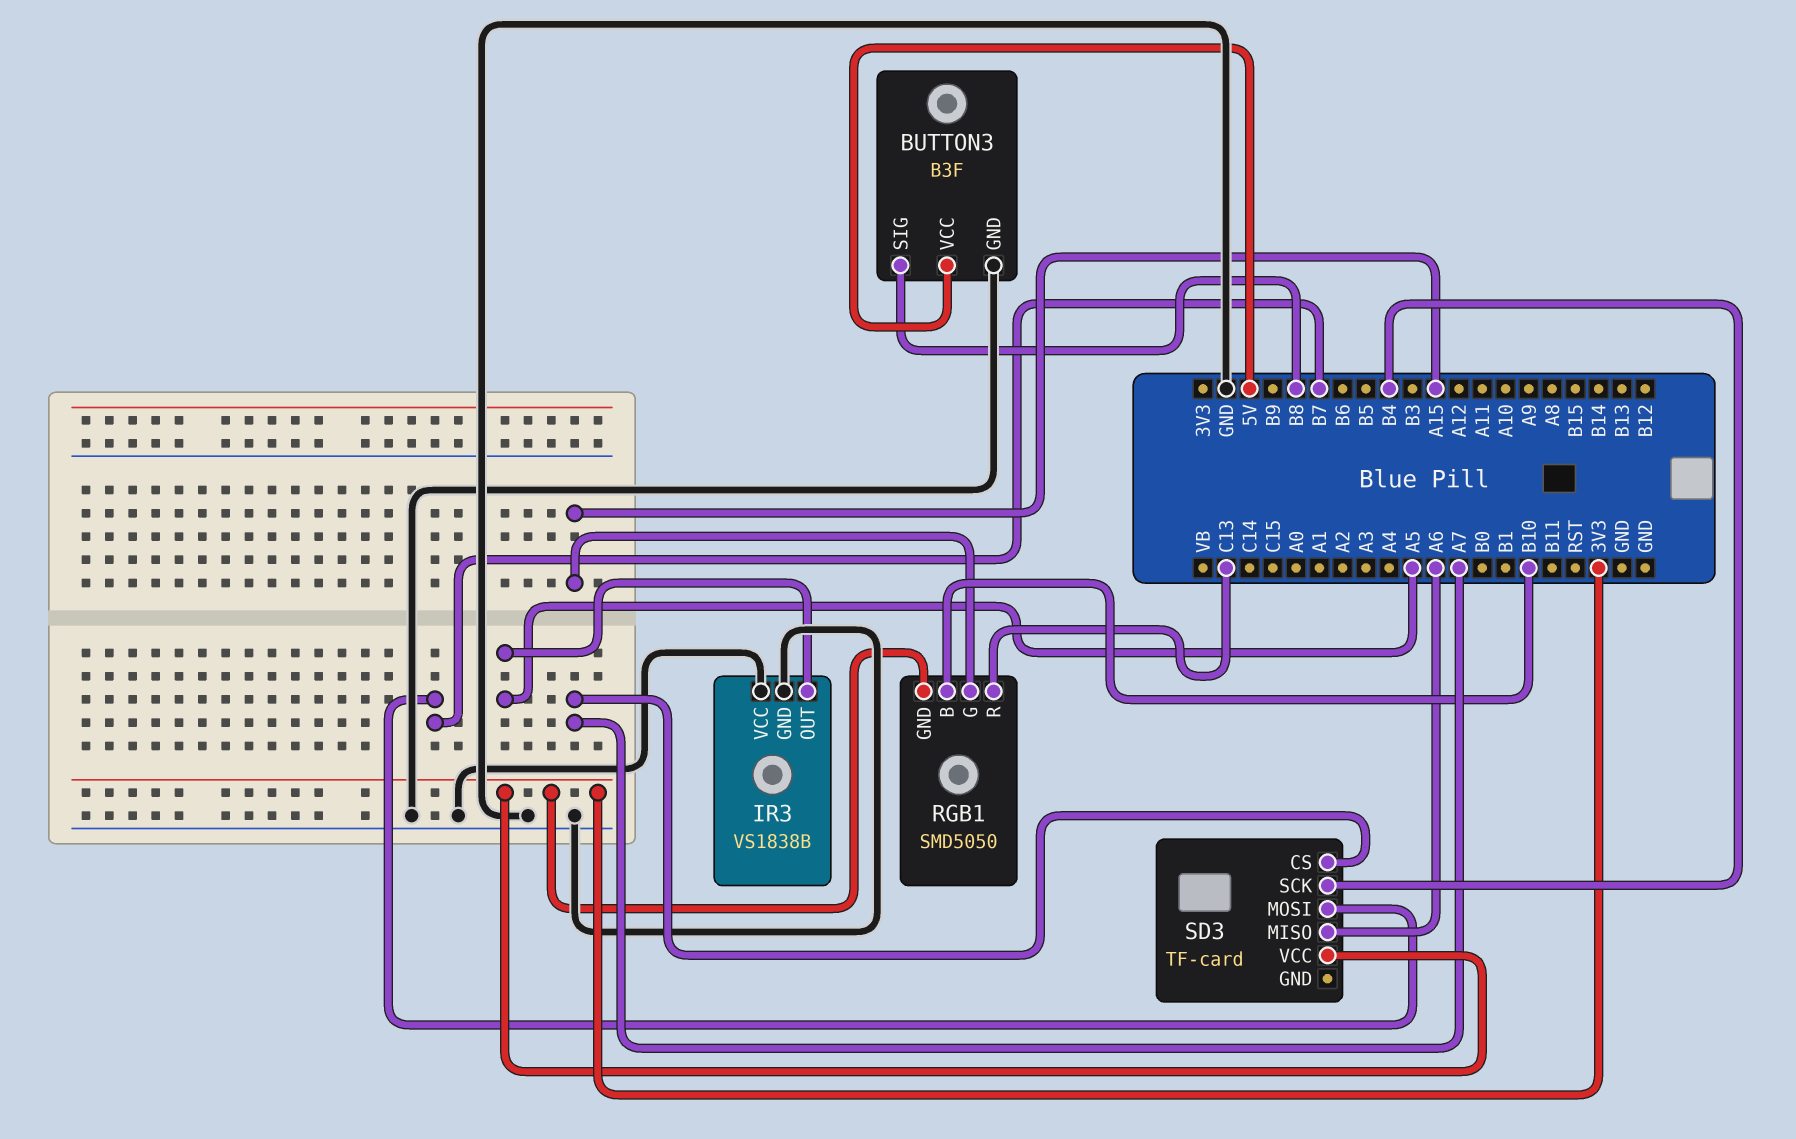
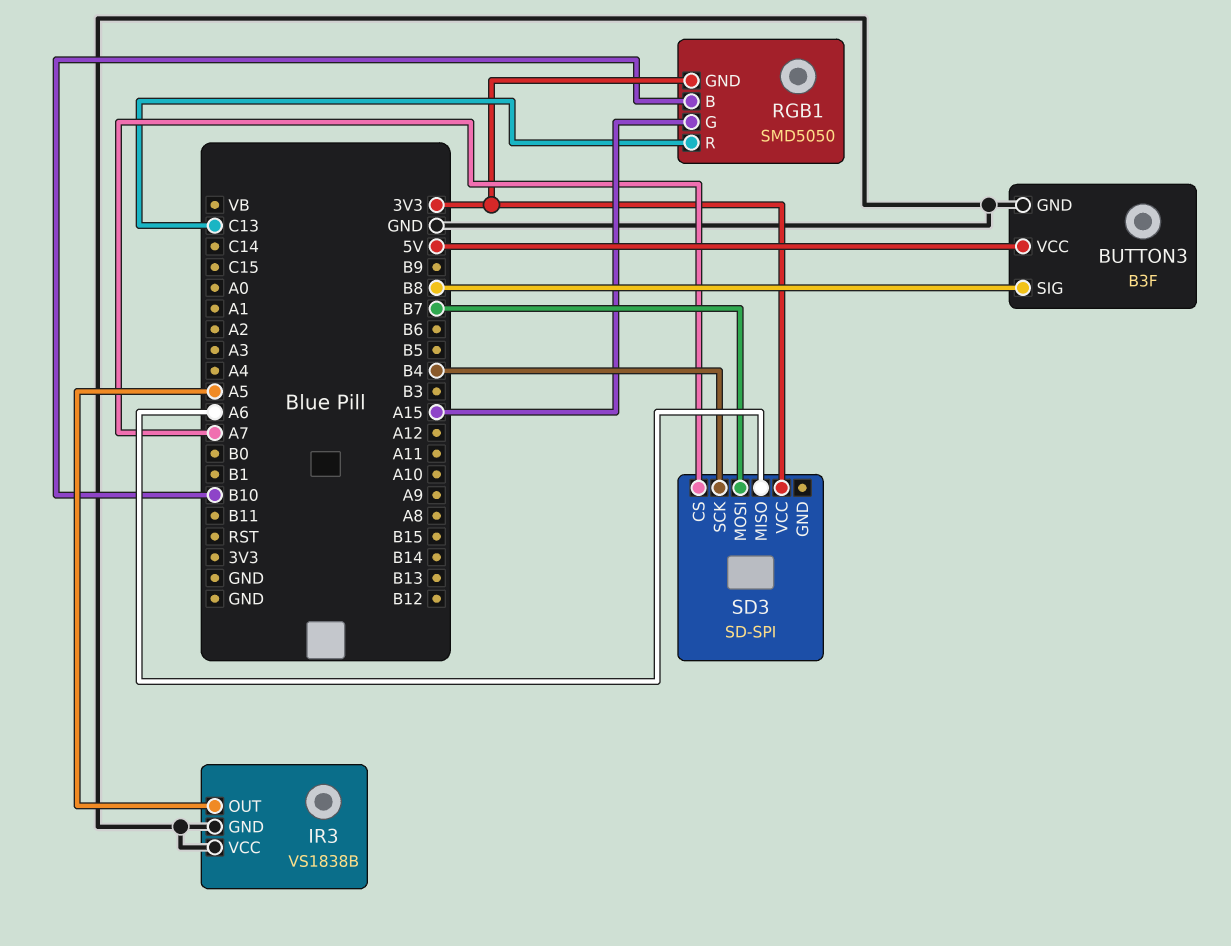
SD3: TF-card -> SD-SPI

